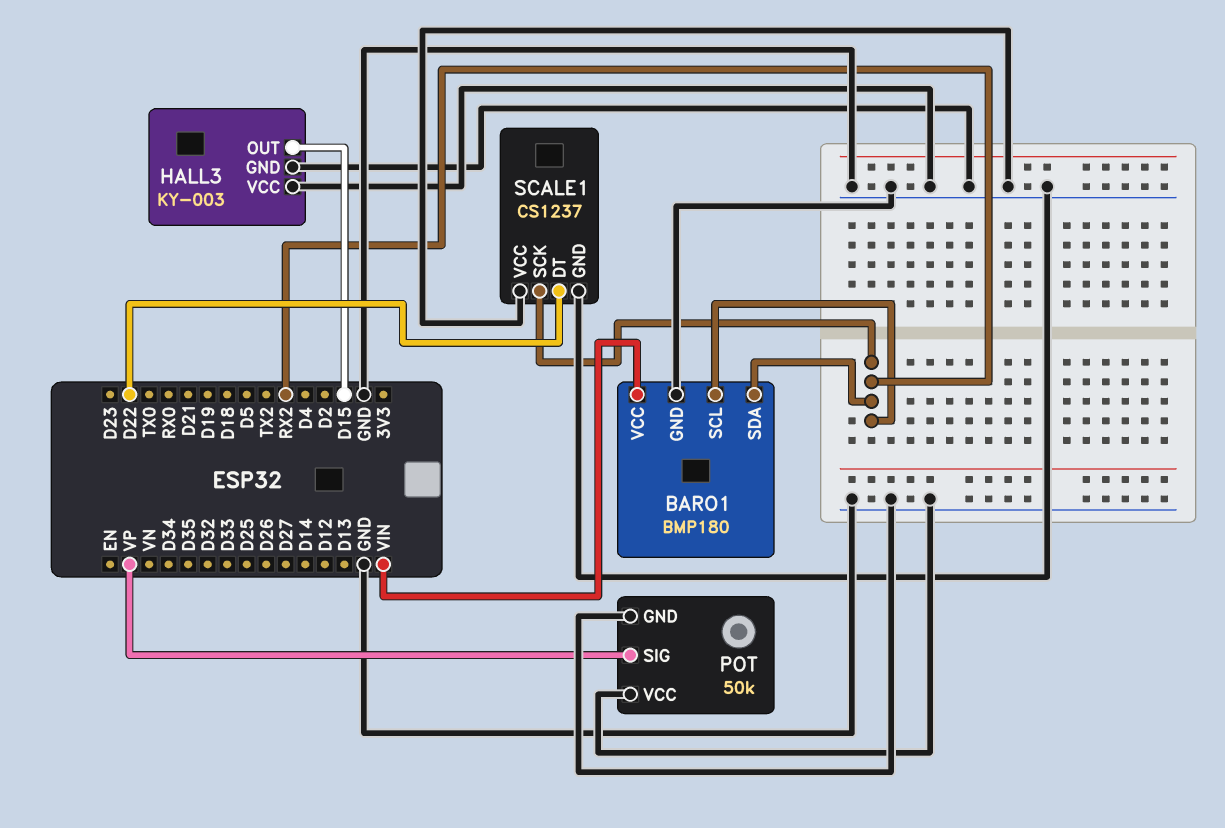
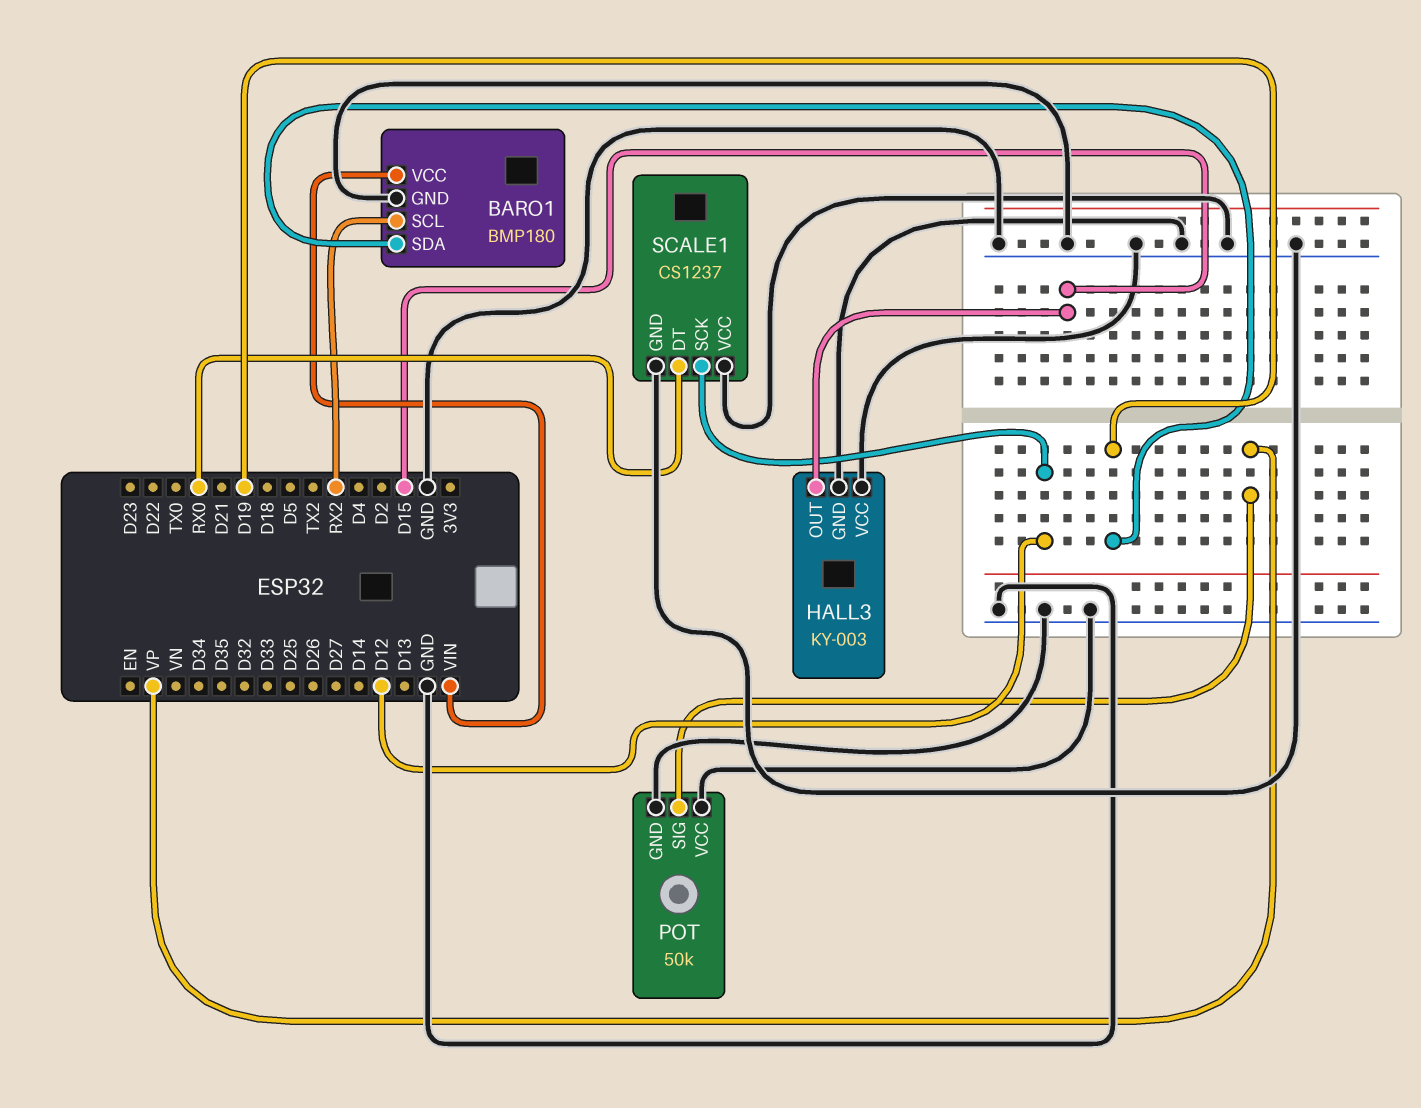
BARO1 pin SDA: RX2 -> D19
SCALE1 pin DT: D22 -> RX0
SCALE1 pin SCK: RX2 -> D12

